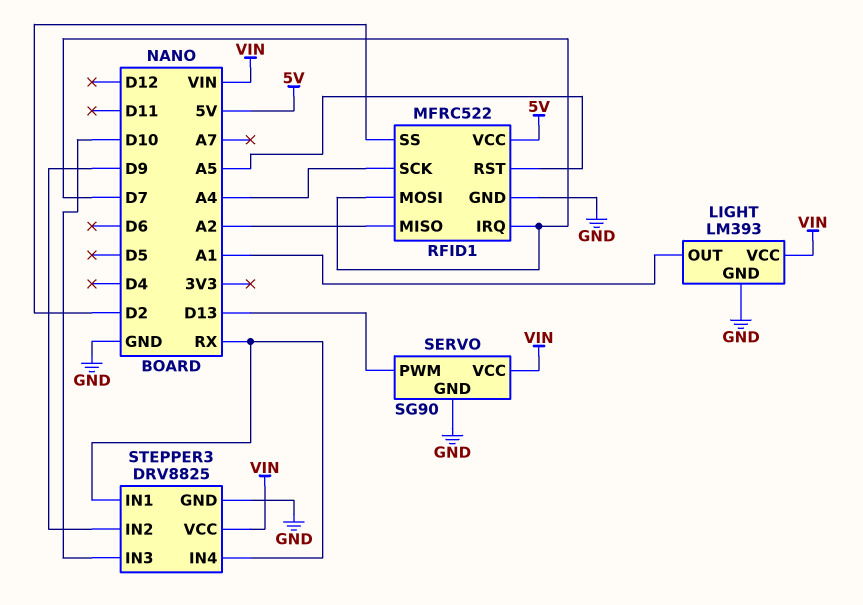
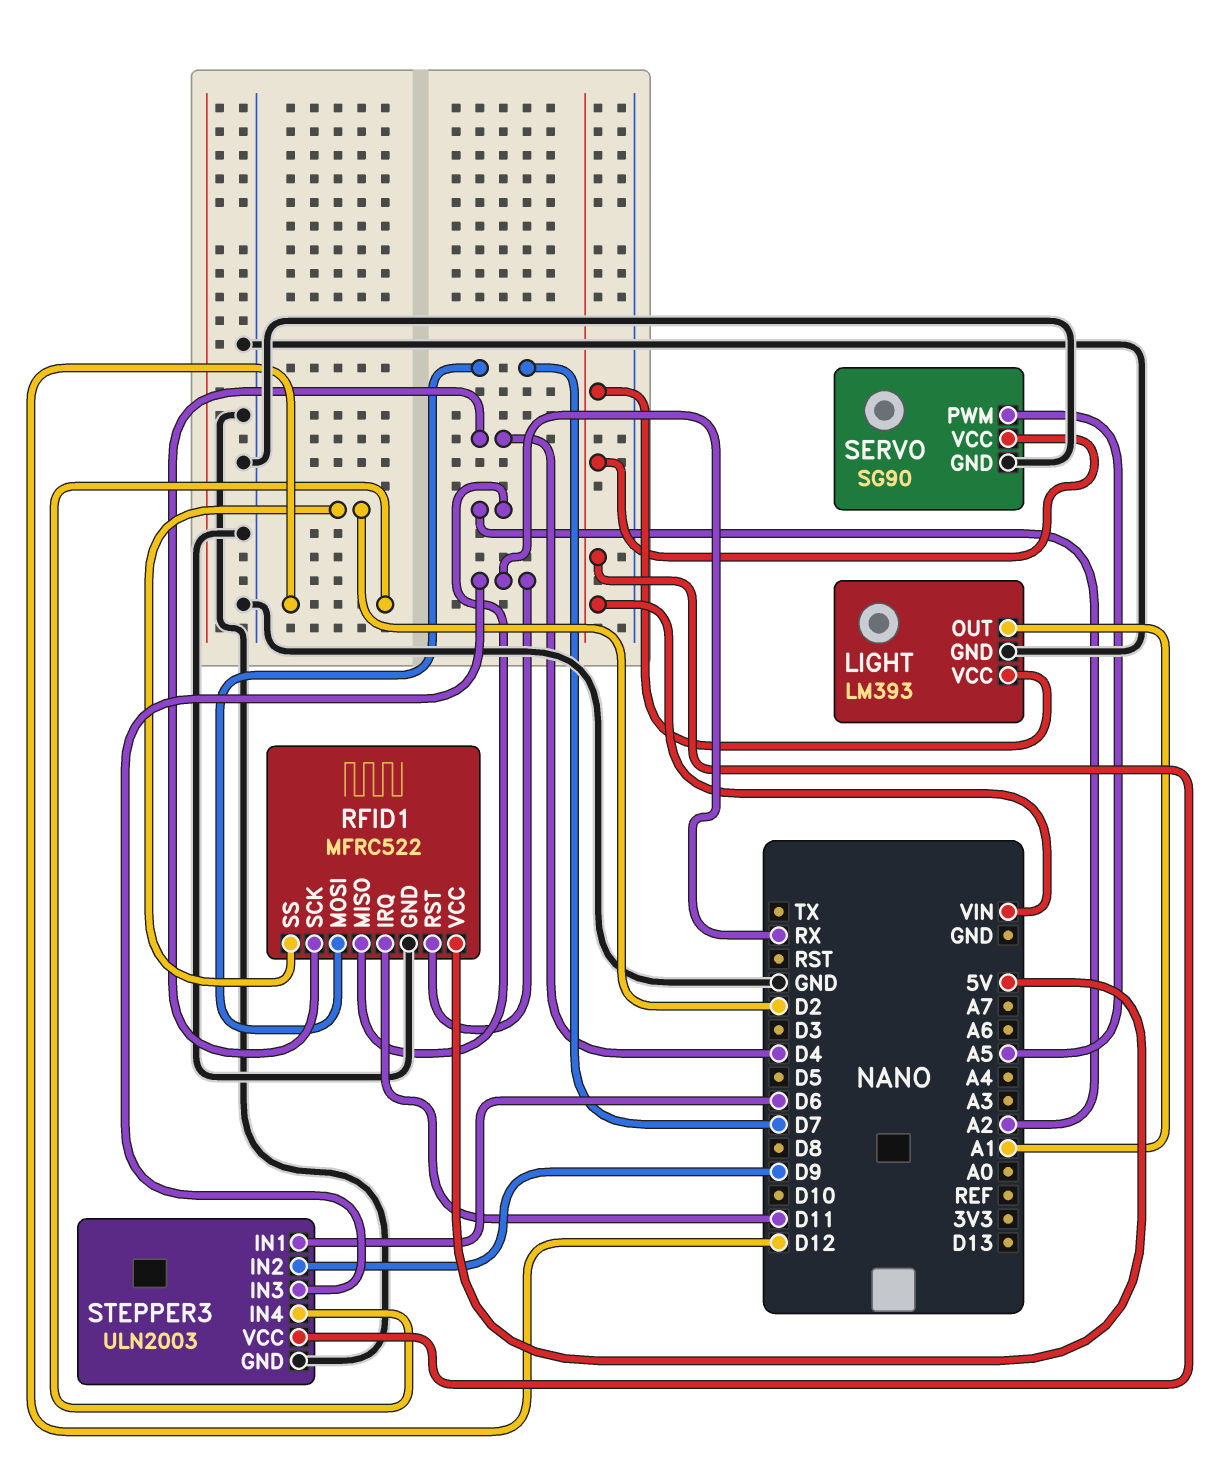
RFID1 pin IRQ: D7 -> D11
RFID1 pin RST: A5 -> RX
RFID1 pin SCK: A4 -> D4
SERVO pin PWM: D13 -> A5
STEPPER3: DRV8825 -> ULN2003
STEPPER3 pin IN1: RX -> D6
STEPPER3 pin IN3: D10 -> RX
STEPPER3 pin IN4: RX -> D12

